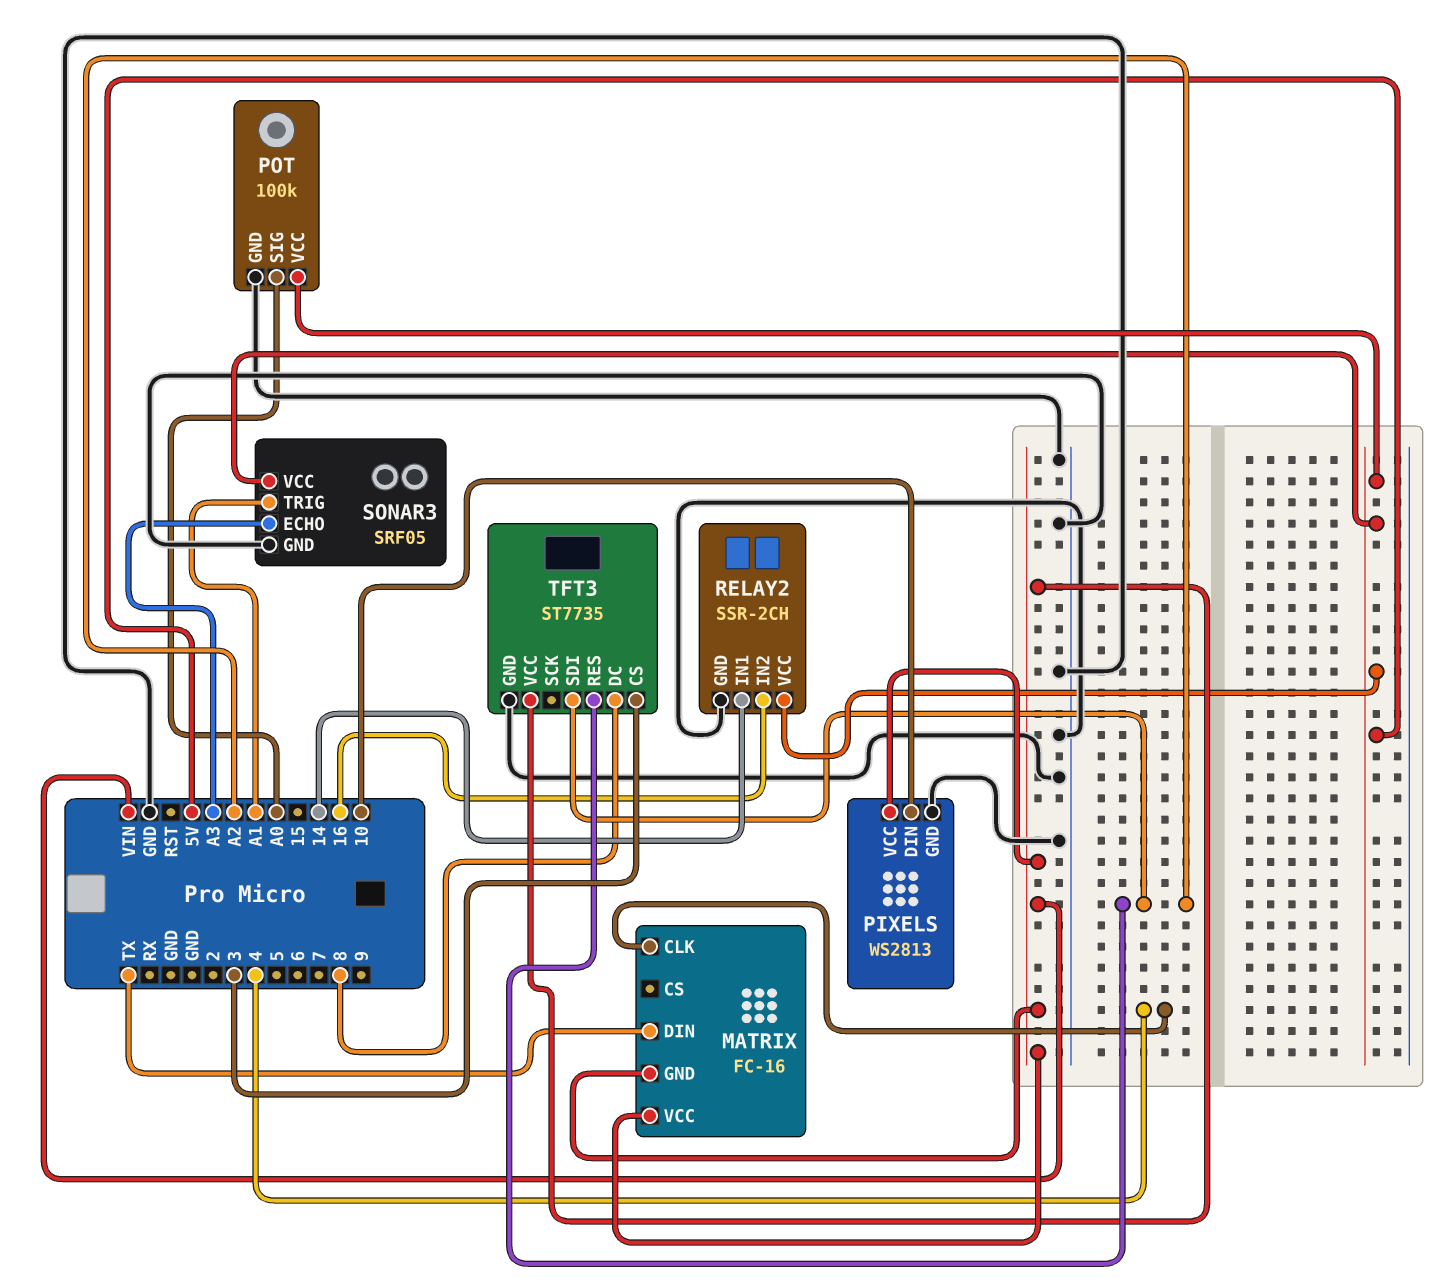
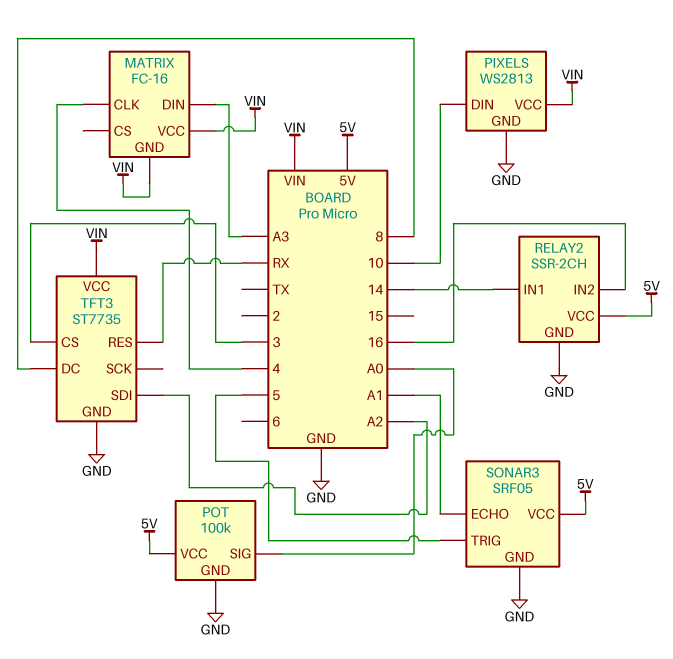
MATRIX pin DIN: TX -> A3
SONAR3 pin ECHO: A3 -> A1
SONAR3 pin TRIG: A1 -> 5
TFT3 pin RES: A2 -> RX

